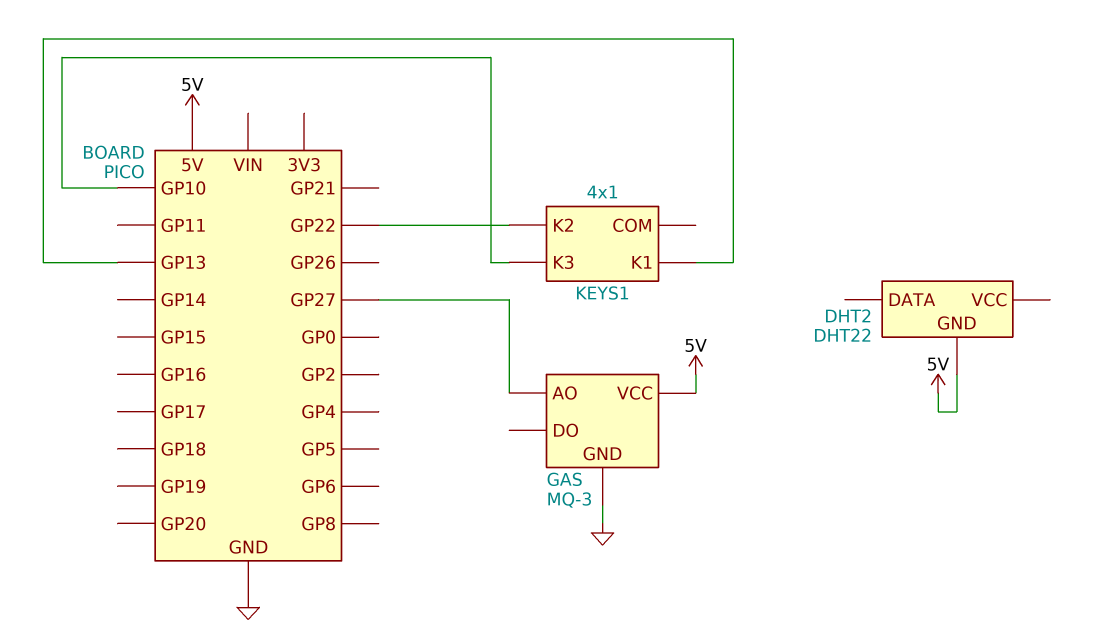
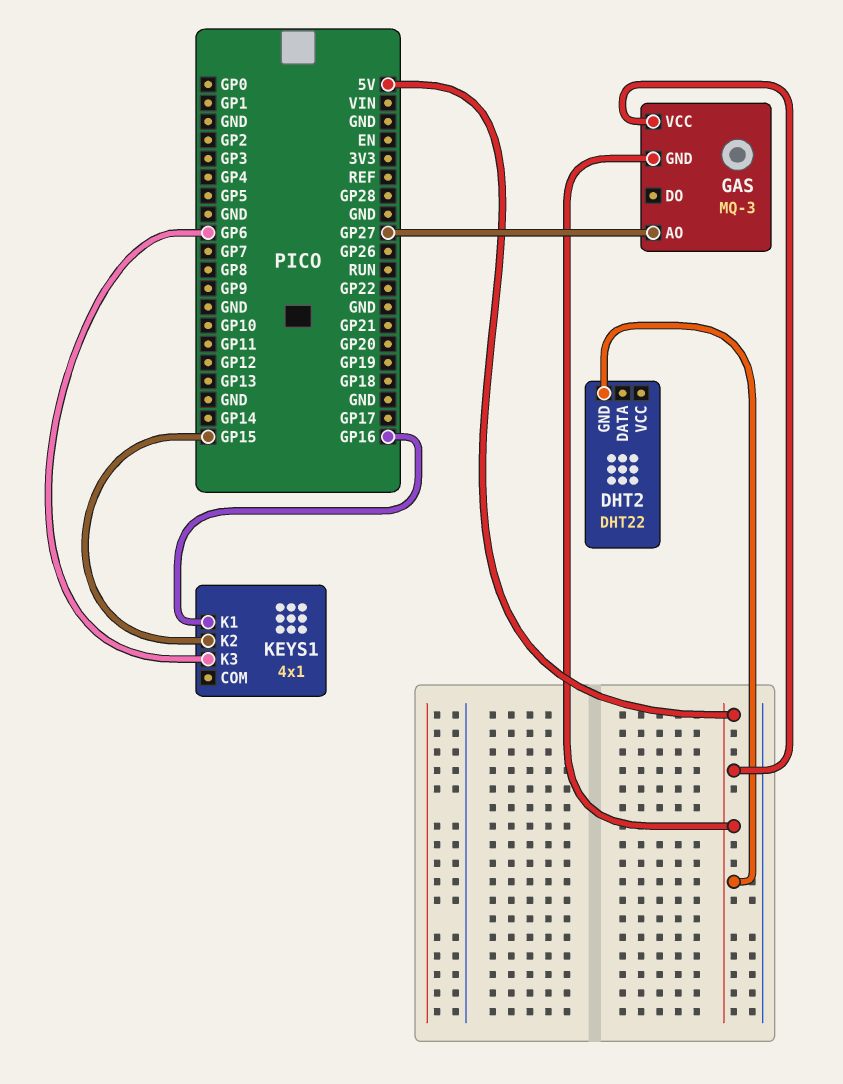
GAS pin GND: GND -> 5V
KEYS1 pin K1: GP13 -> GP16
KEYS1 pin K2: GP22 -> GP15
KEYS1 pin K3: GP10 -> GP6

